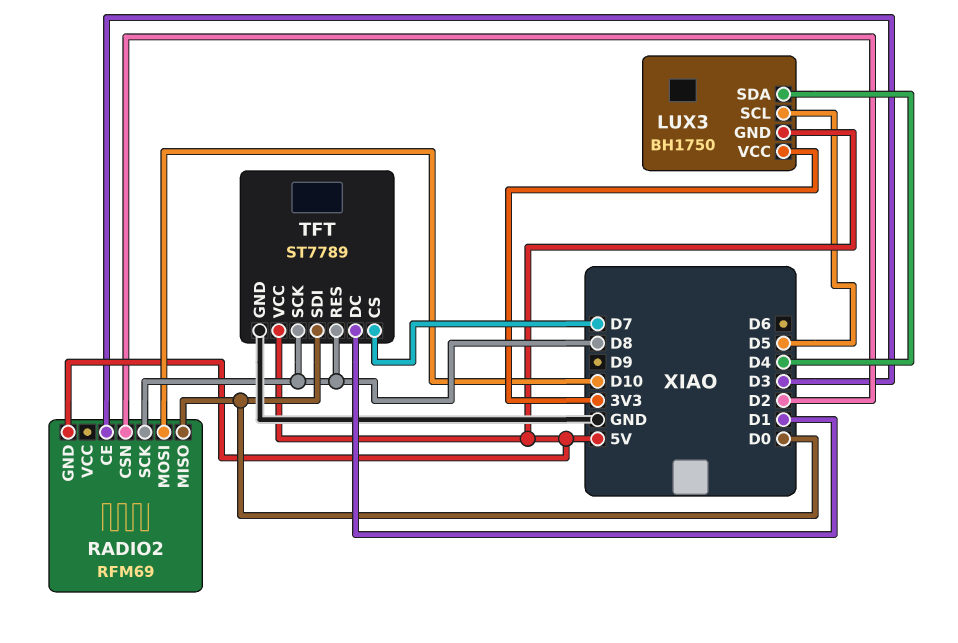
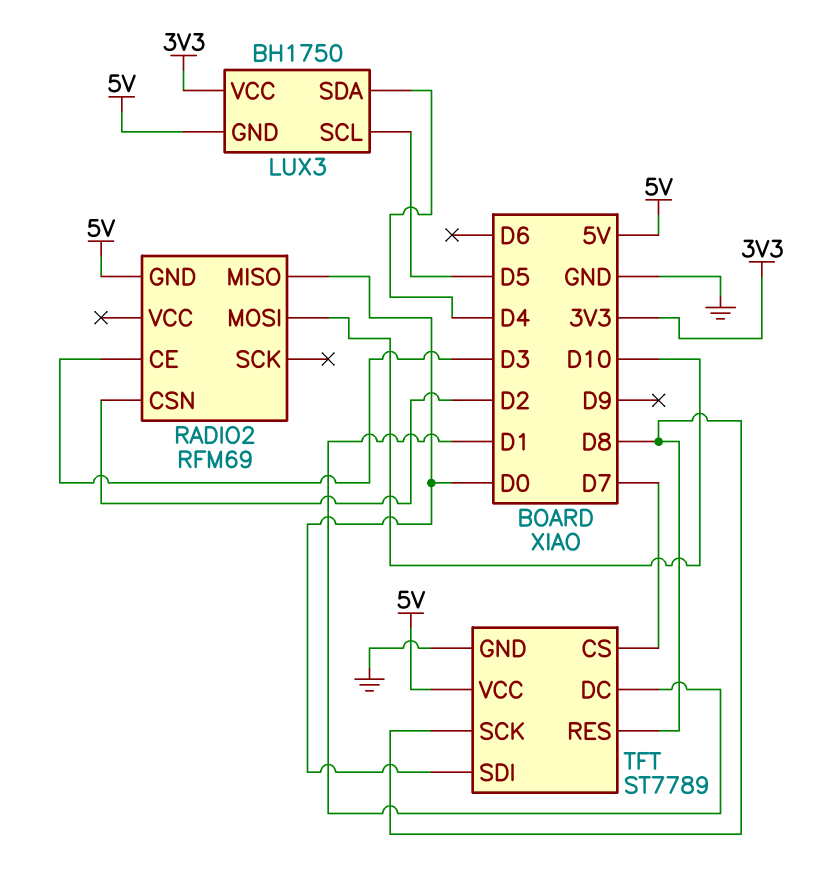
RADIO2 pin SCK: D8 -> none

